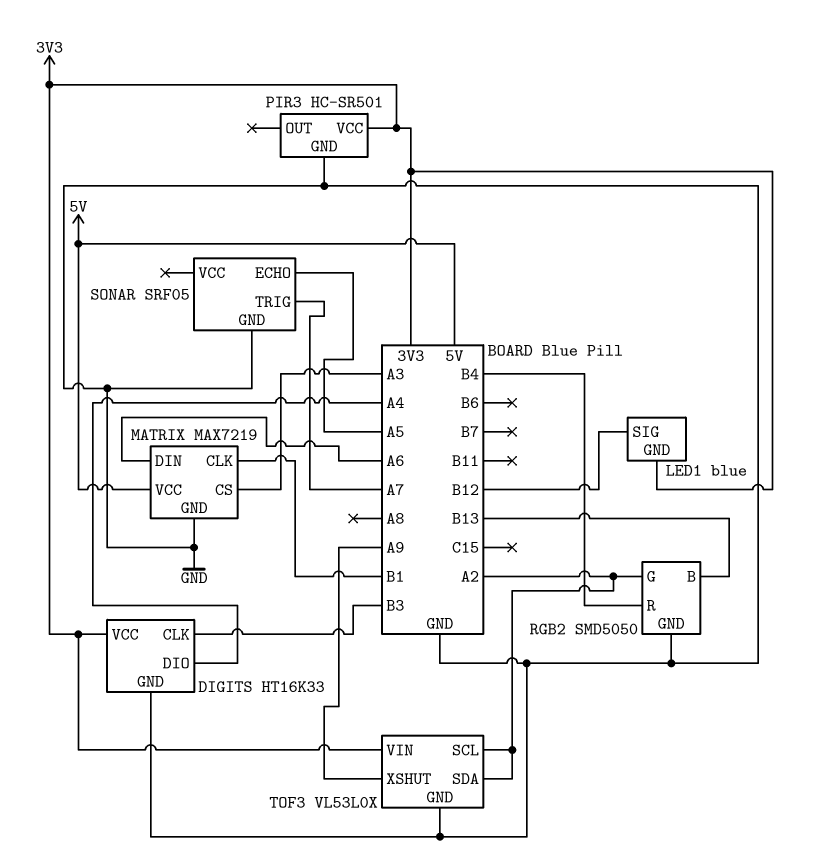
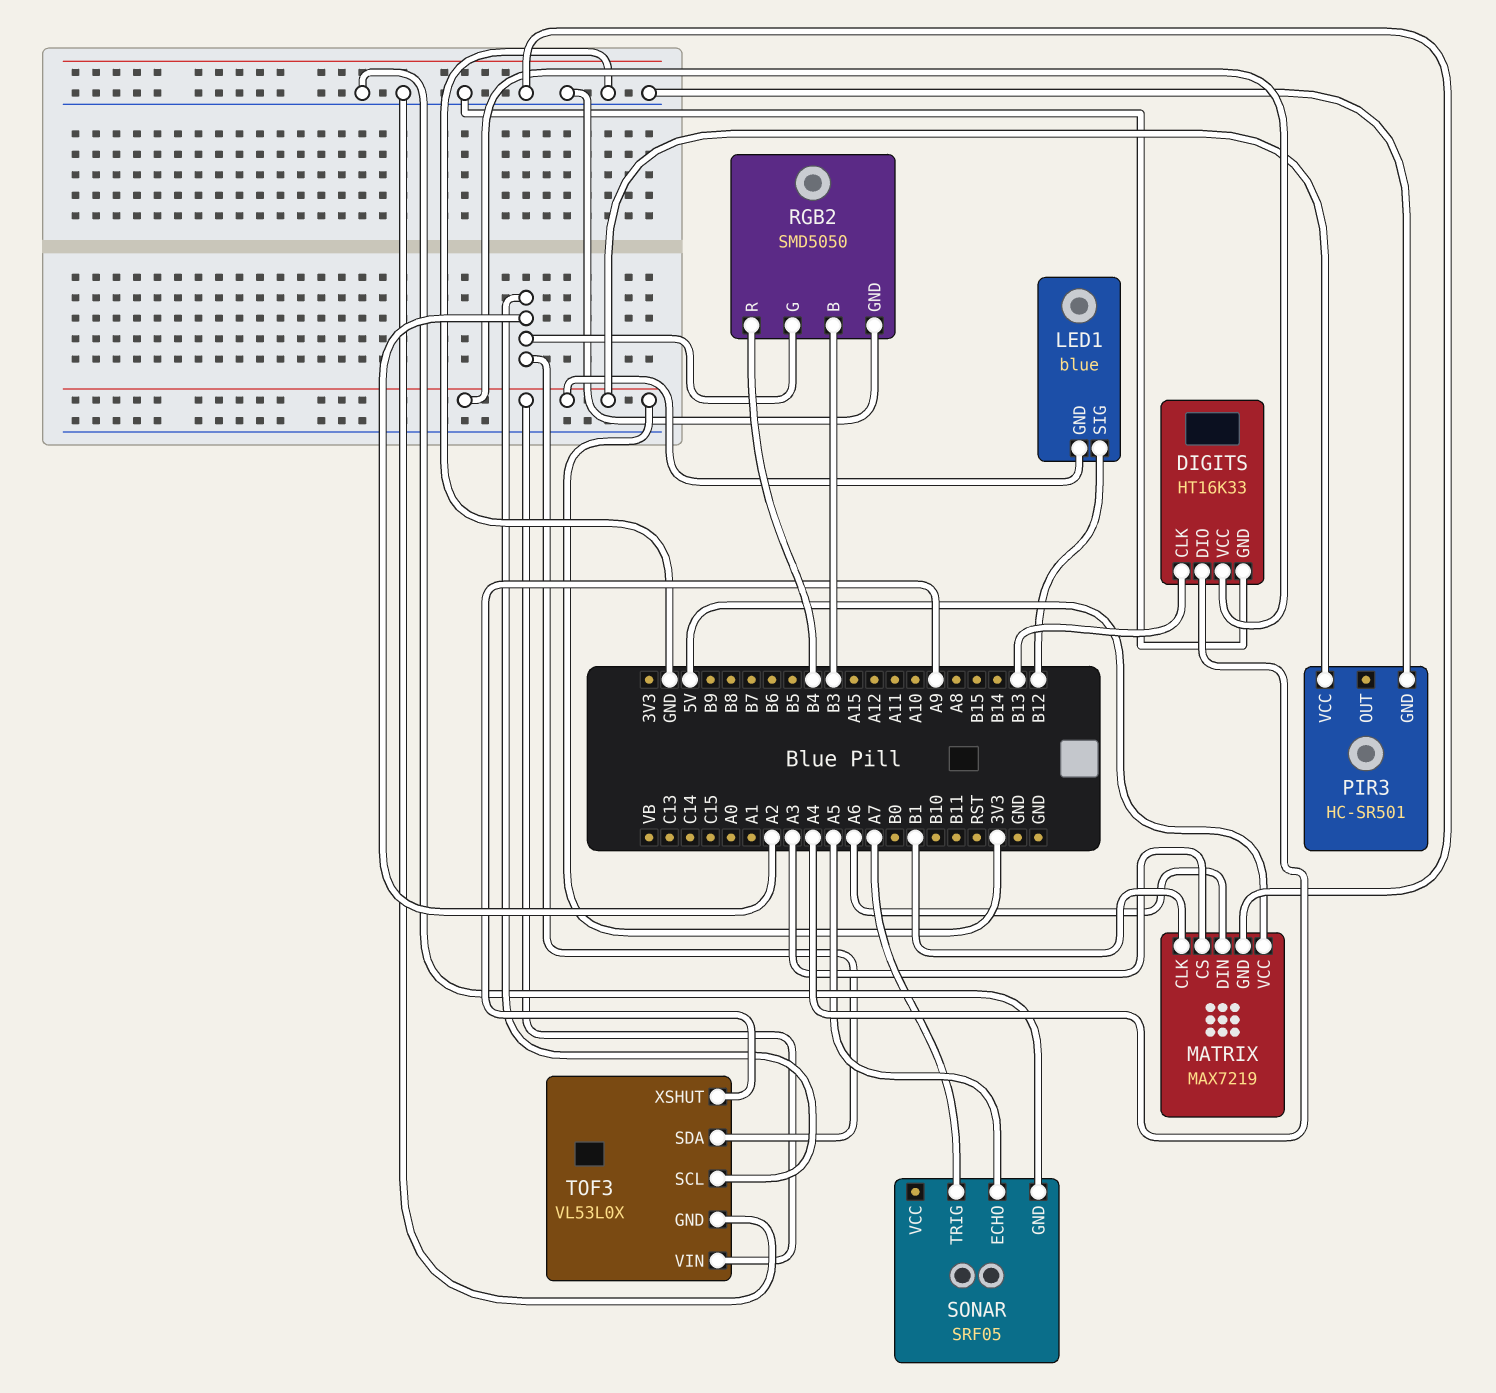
DIGITS pin CLK: B3 -> B13
RGB2 pin B: B13 -> B3

